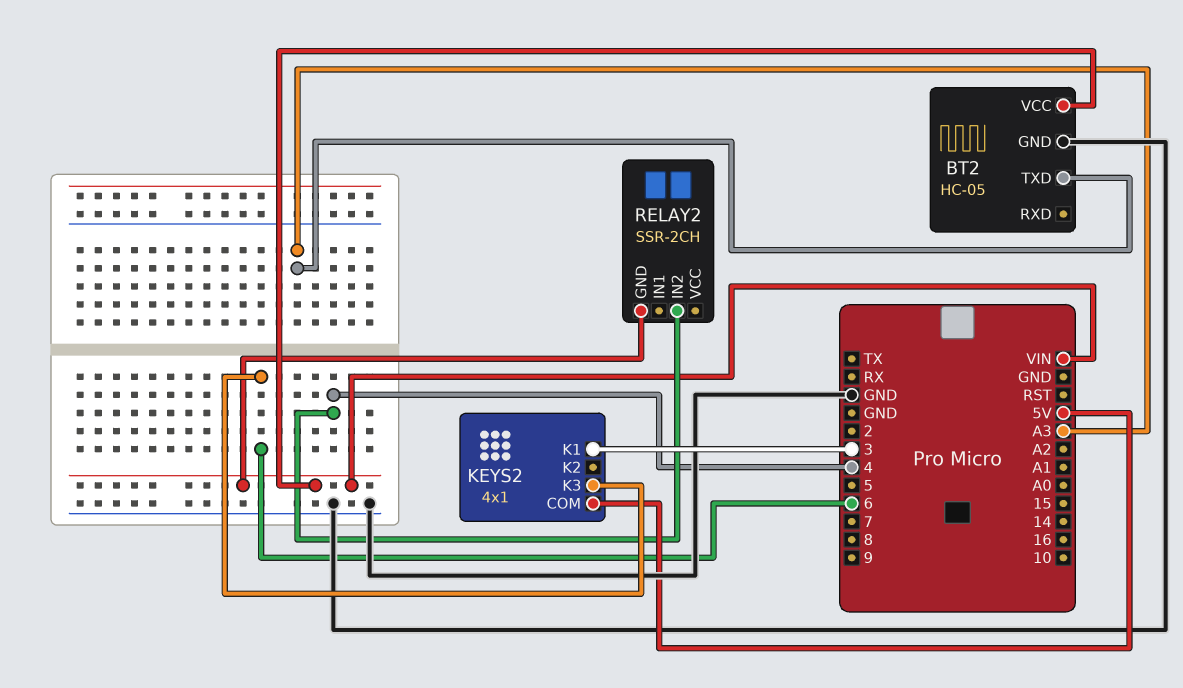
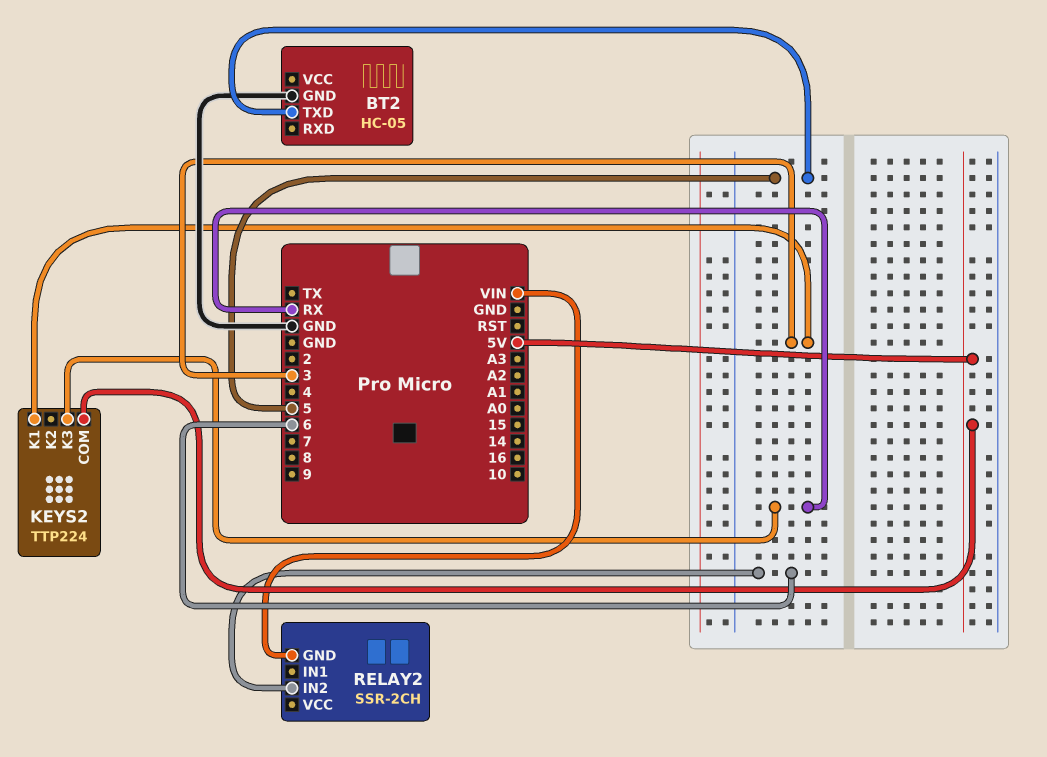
BT2 pin TXD: A3 -> 5
BT2 pin VCC: VIN -> none
KEYS2: 4x1 -> TTP224
KEYS2 pin K3: 6 -> RX
RELAY2 pin IN2: 4 -> 6

